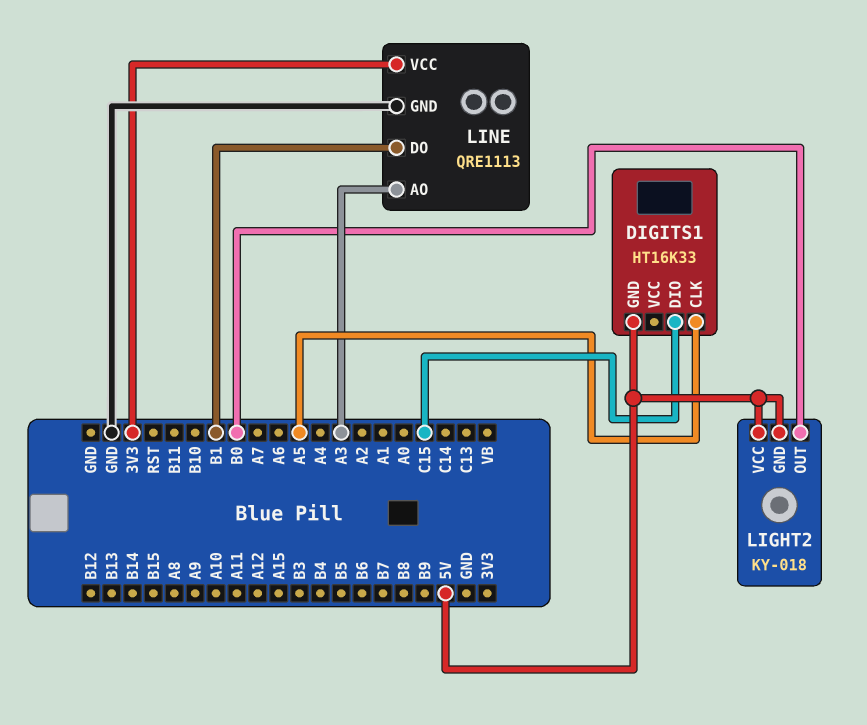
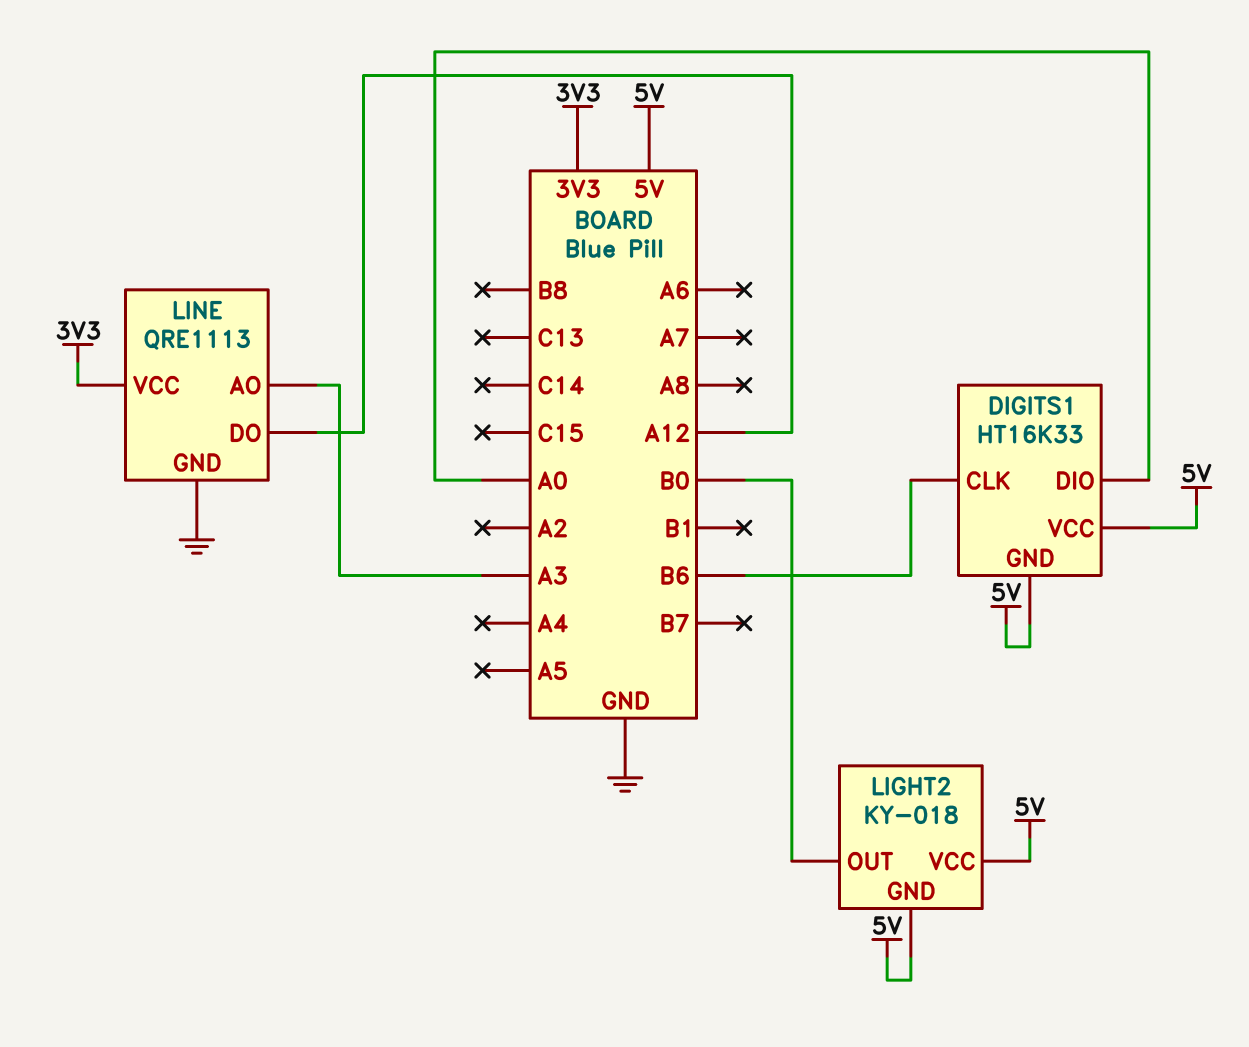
DIGITS1 pin CLK: A5 -> B6
DIGITS1 pin DIO: C15 -> A0
DIGITS1 pin VCC: none -> 5V
LINE pin DO: B1 -> A12

